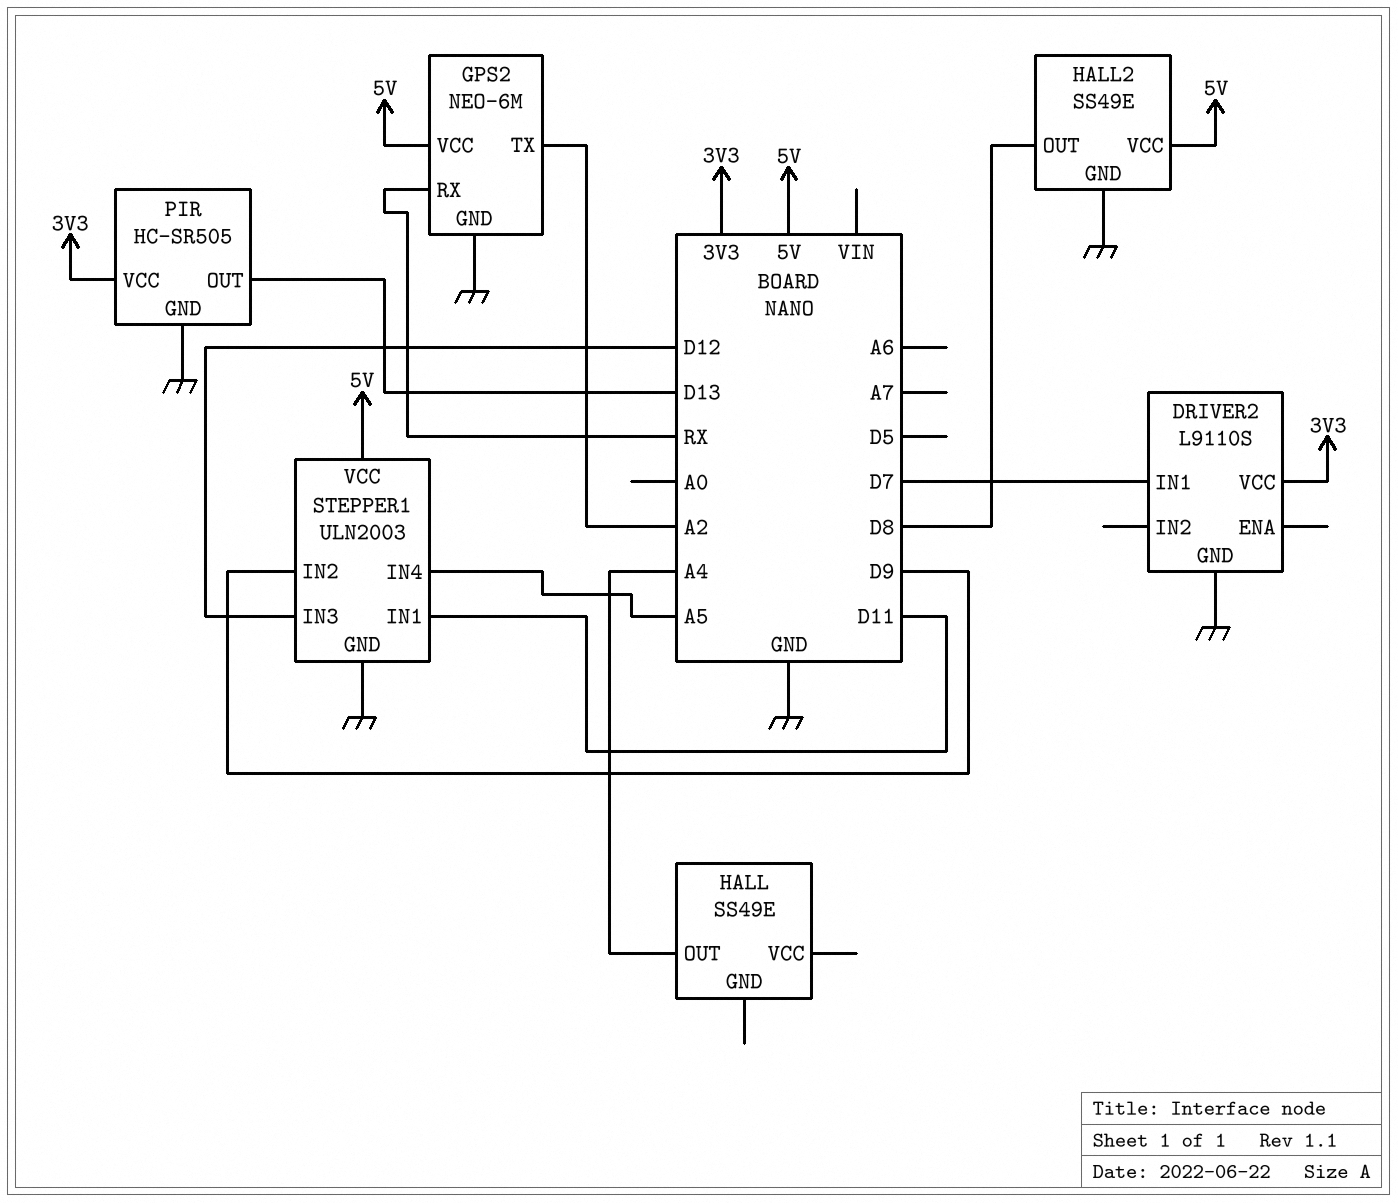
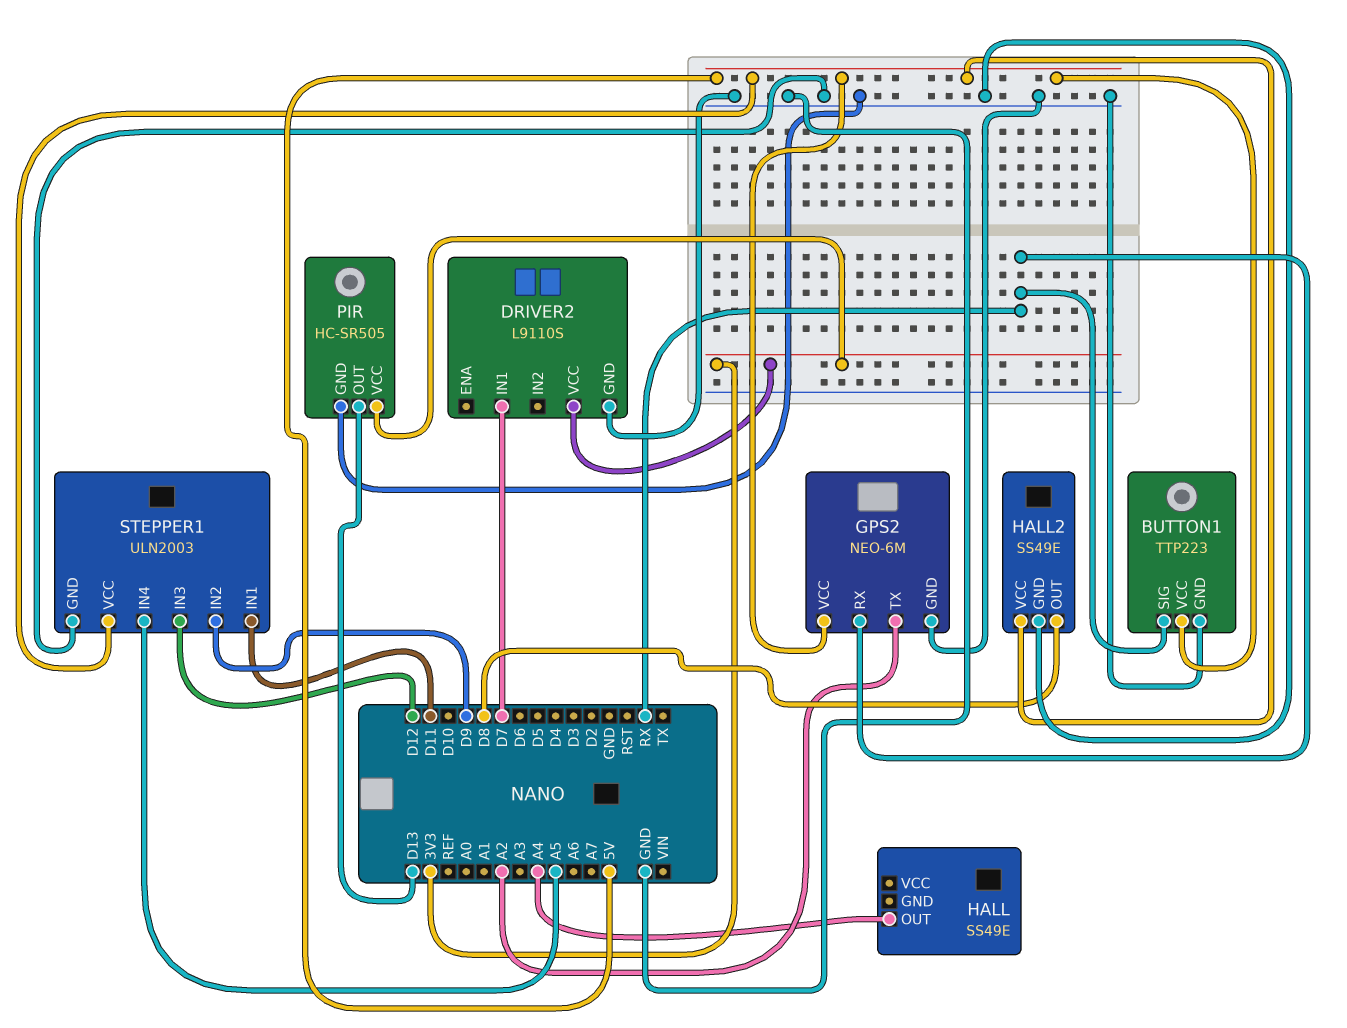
BUTTON1: none -> TTP223
BUTTON1 pin GND: none -> GND
BUTTON1 pin SIG: none -> RX
BUTTON1 pin VCC: none -> 5V

